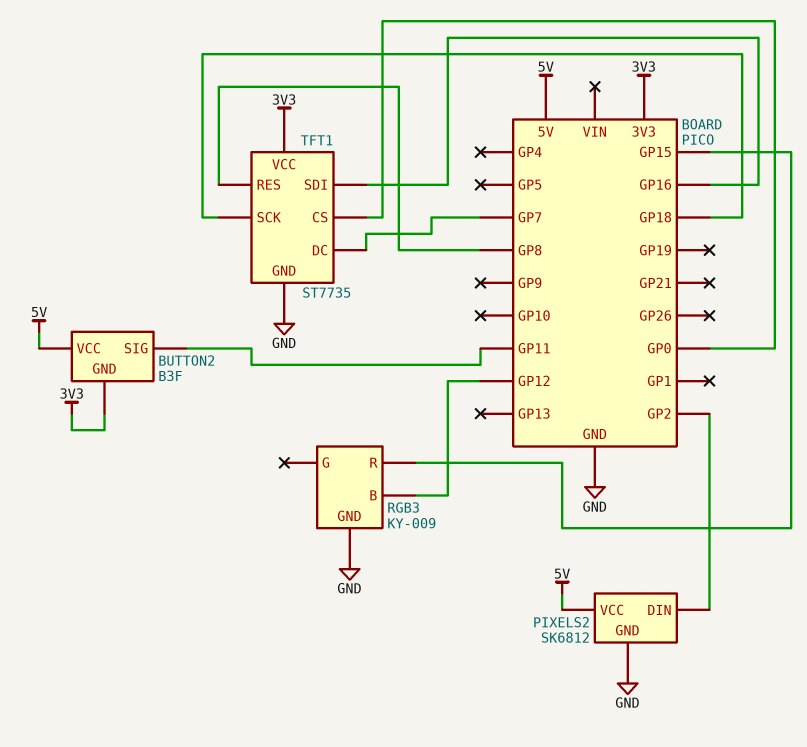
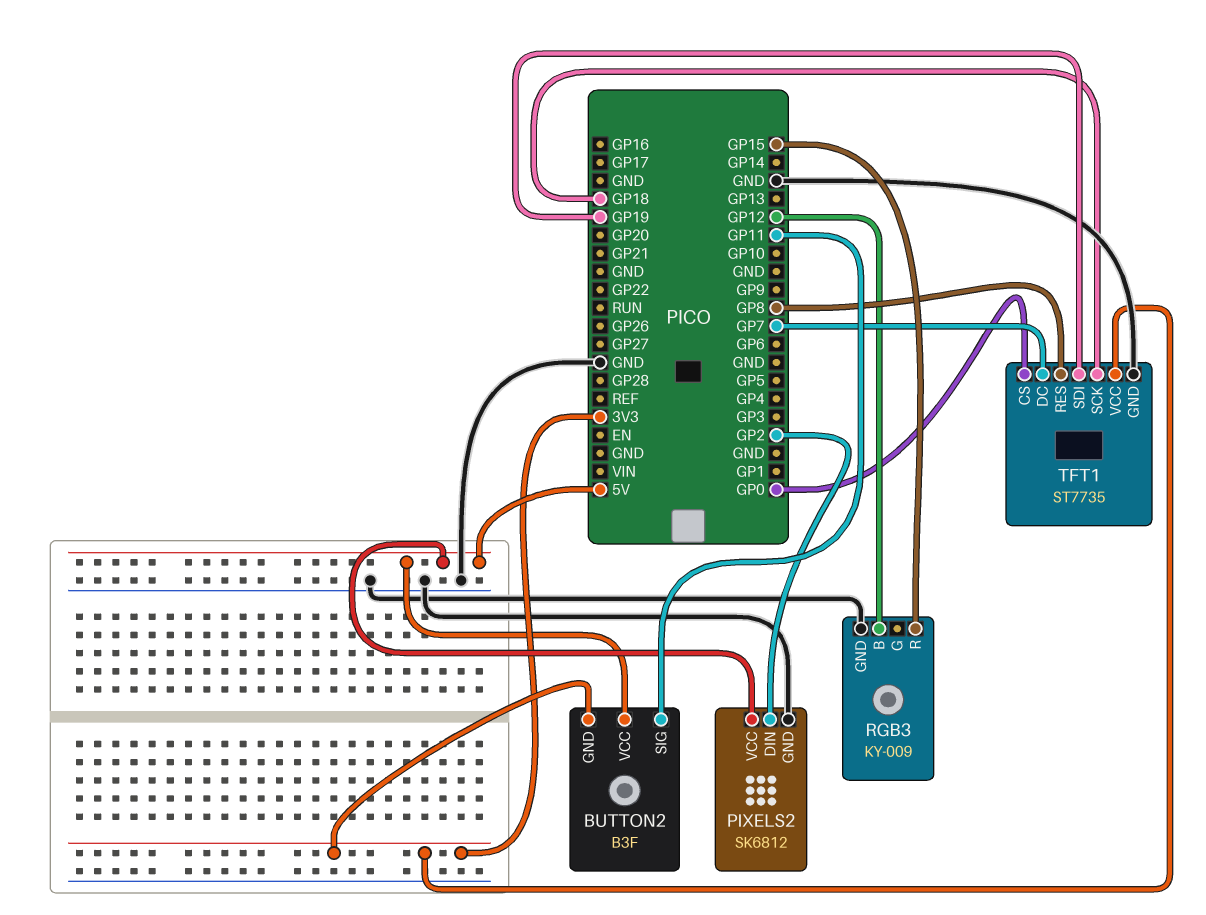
TFT1 pin SDI: GP16 -> GP19

